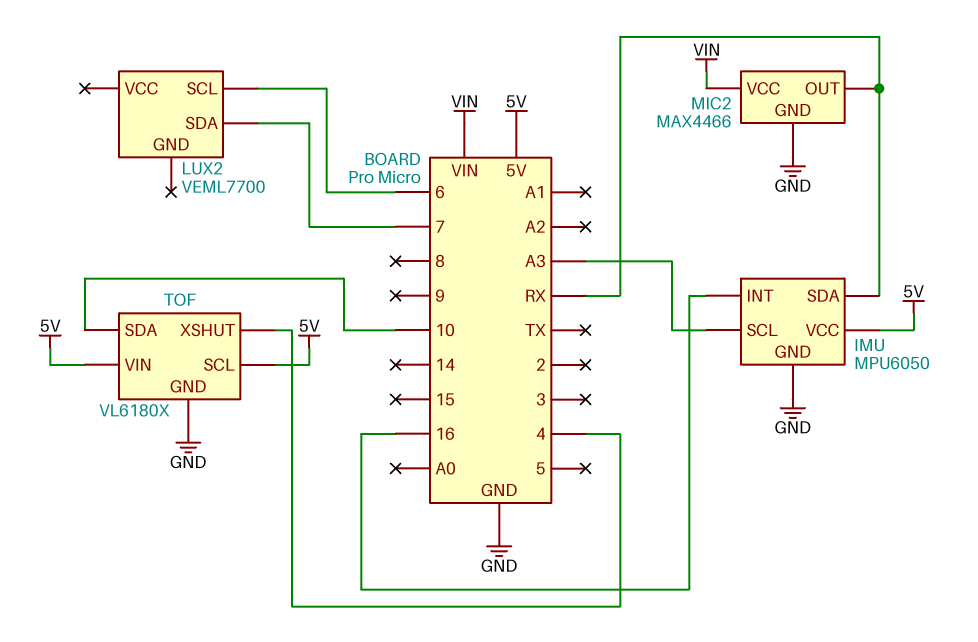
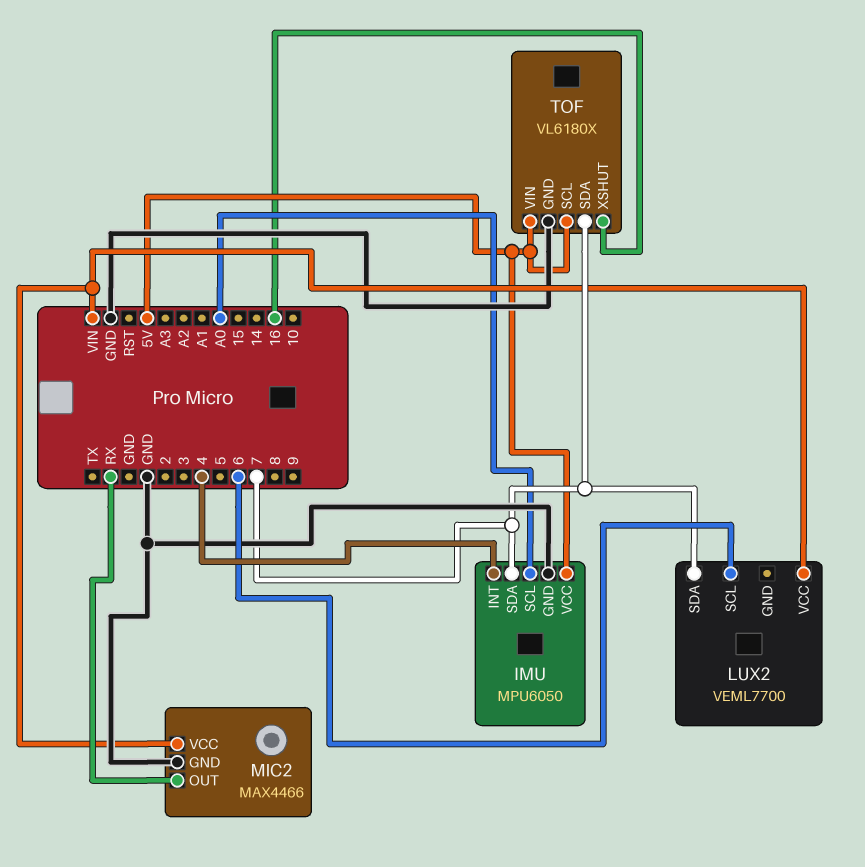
IMU pin INT: 16 -> 4
IMU pin SCL: A3 -> A0
IMU pin SDA: RX -> 7
LUX2 pin VCC: none -> VIN
TOF pin SDA: 10 -> 7
TOF pin XSHUT: 4 -> 16

